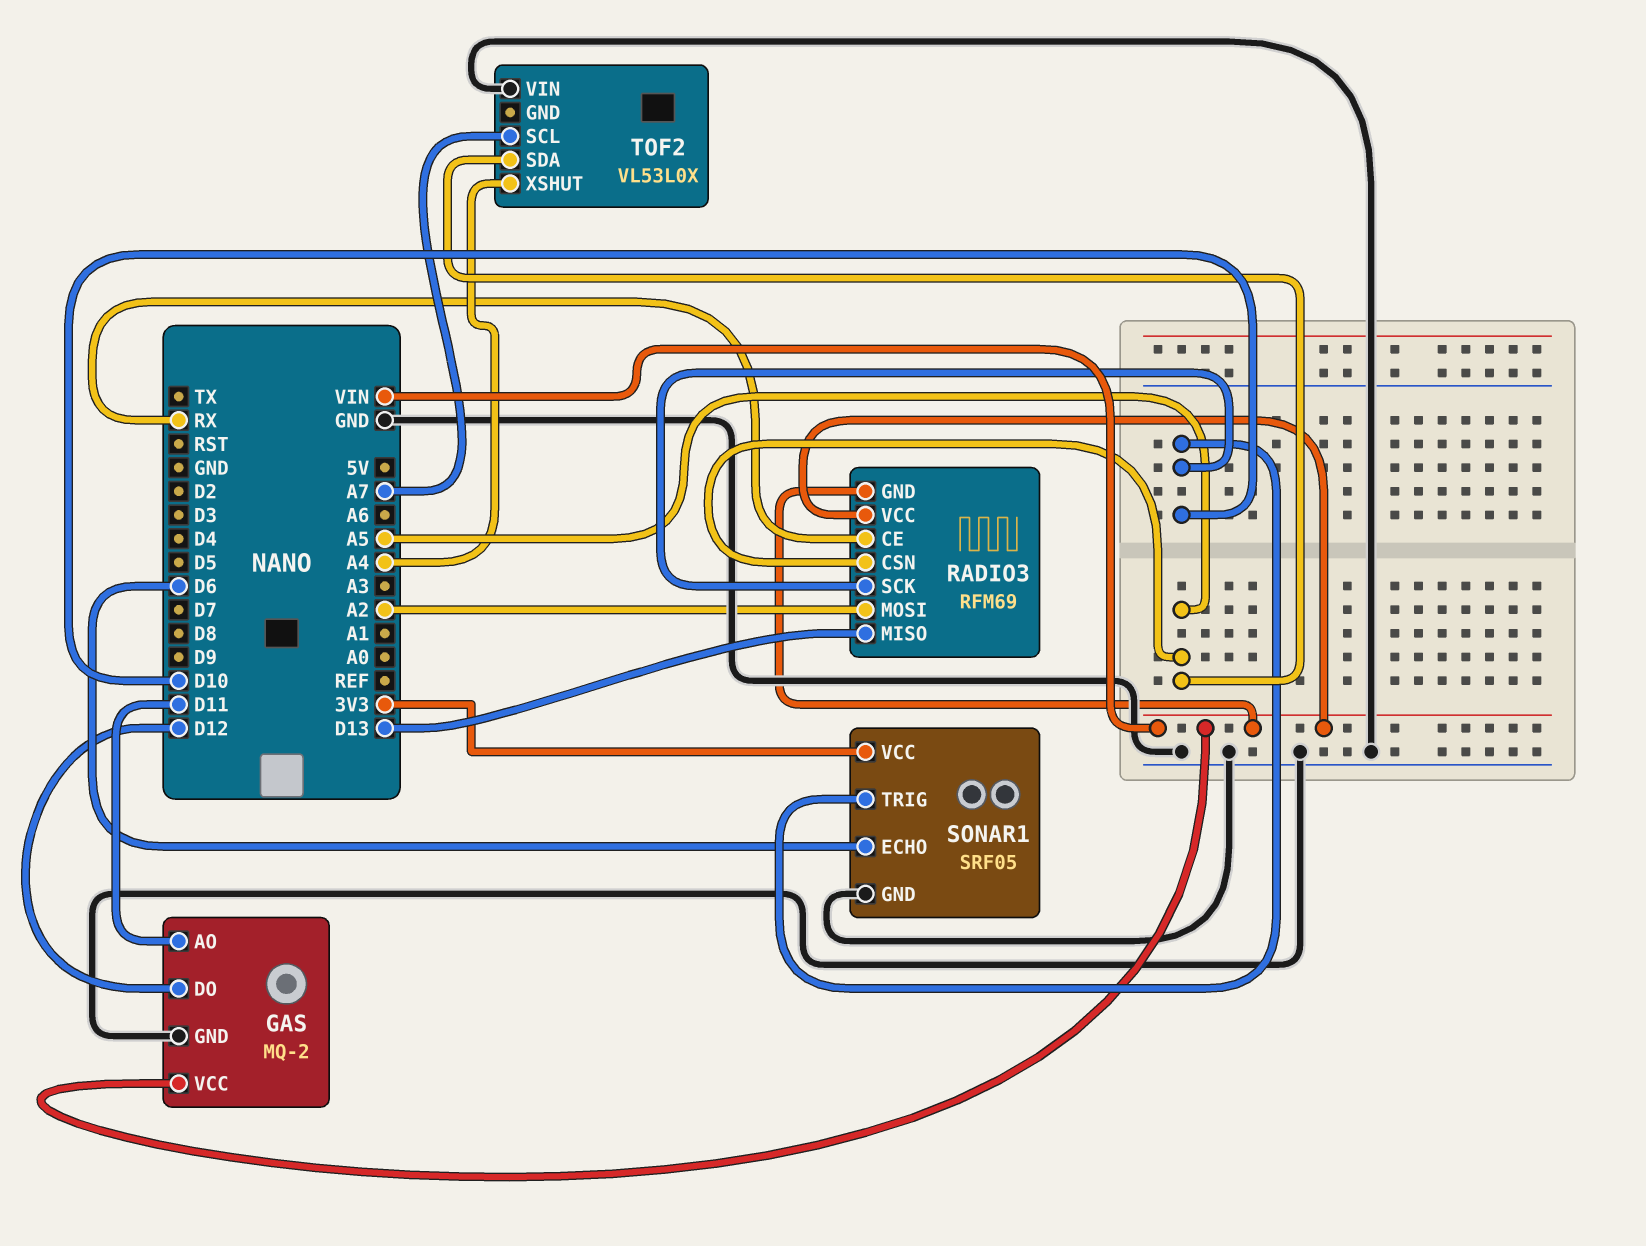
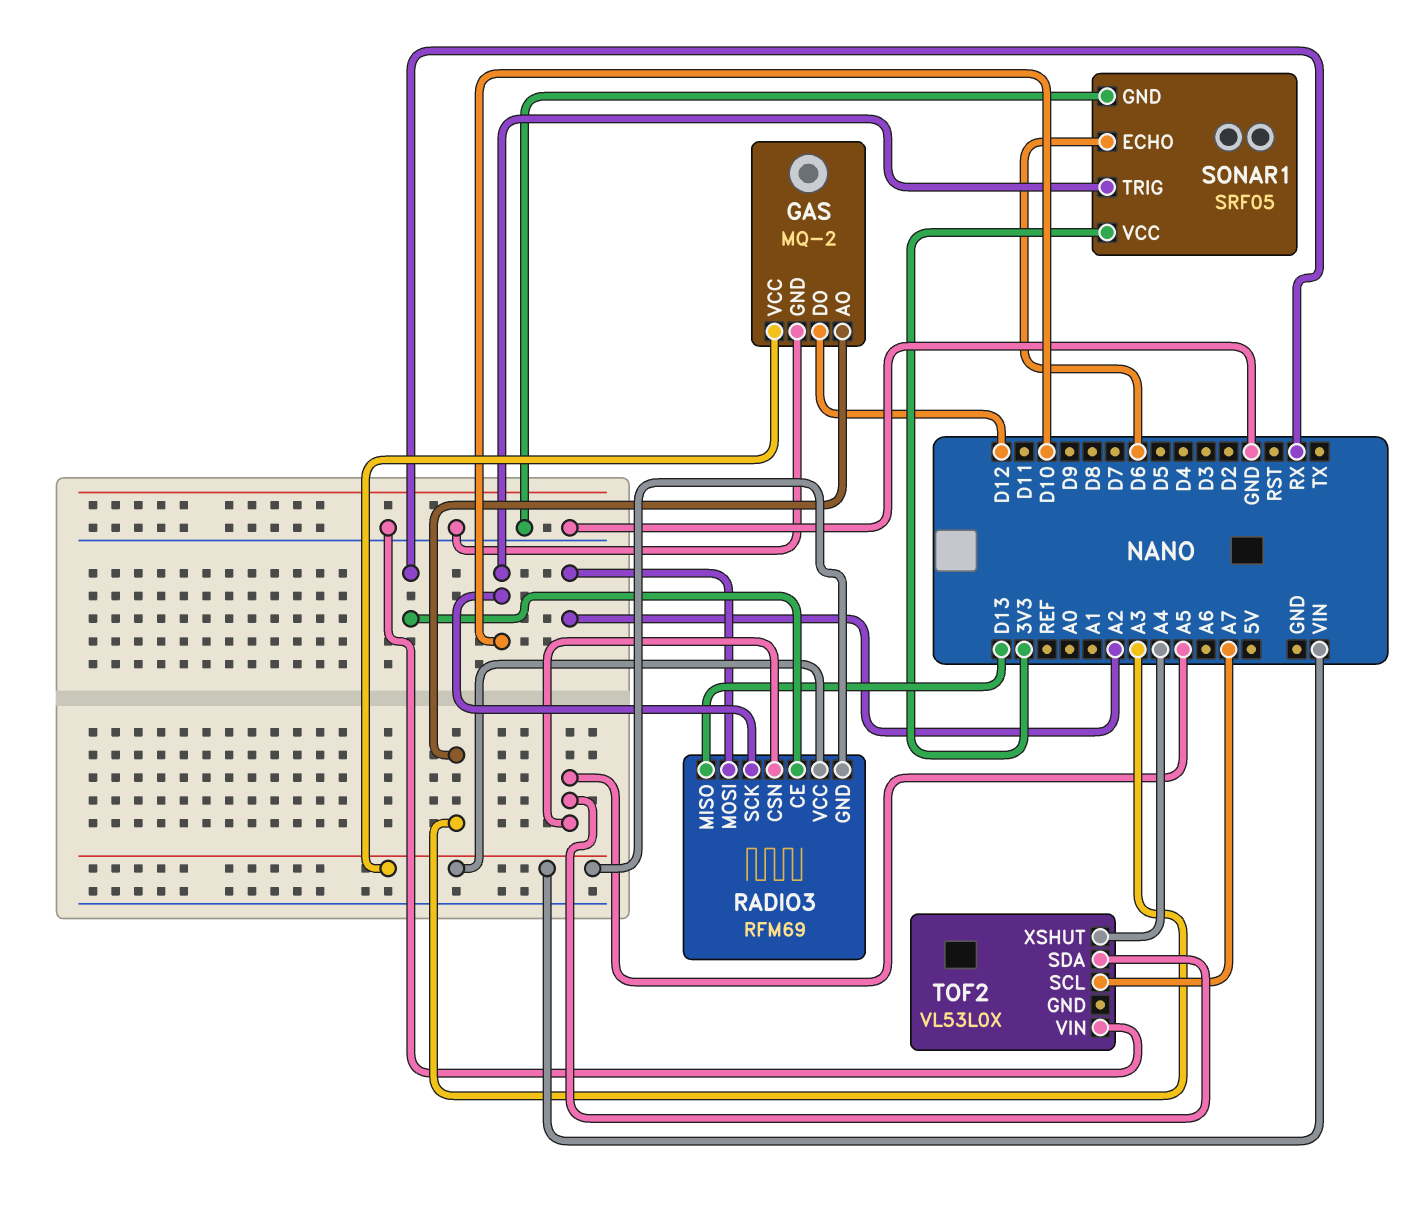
GAS pin AO: D11 -> A3

